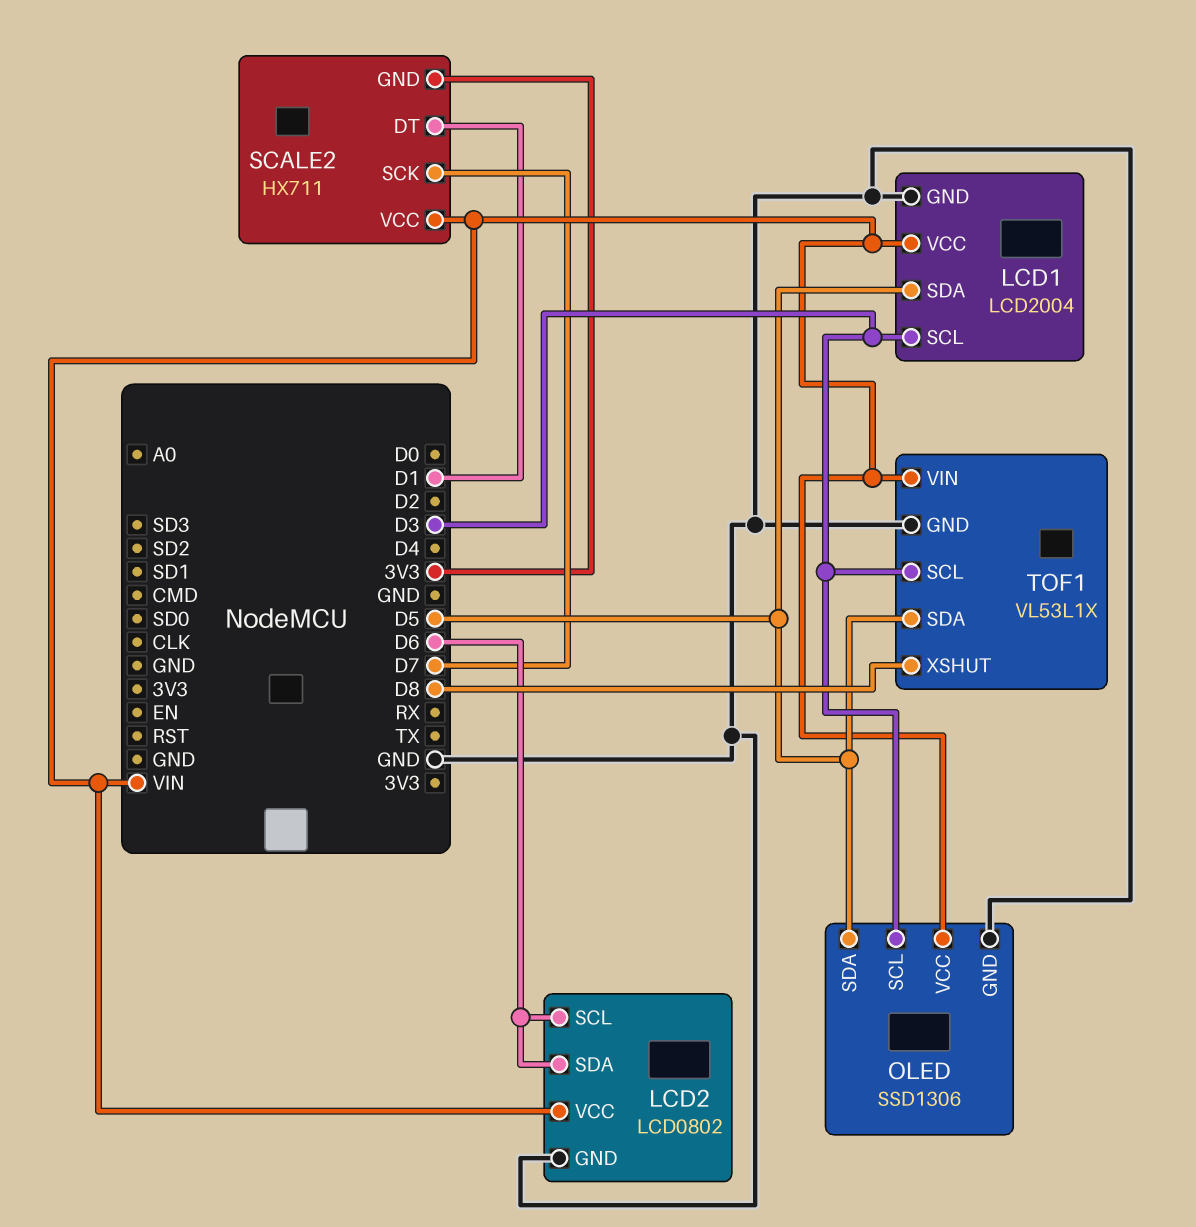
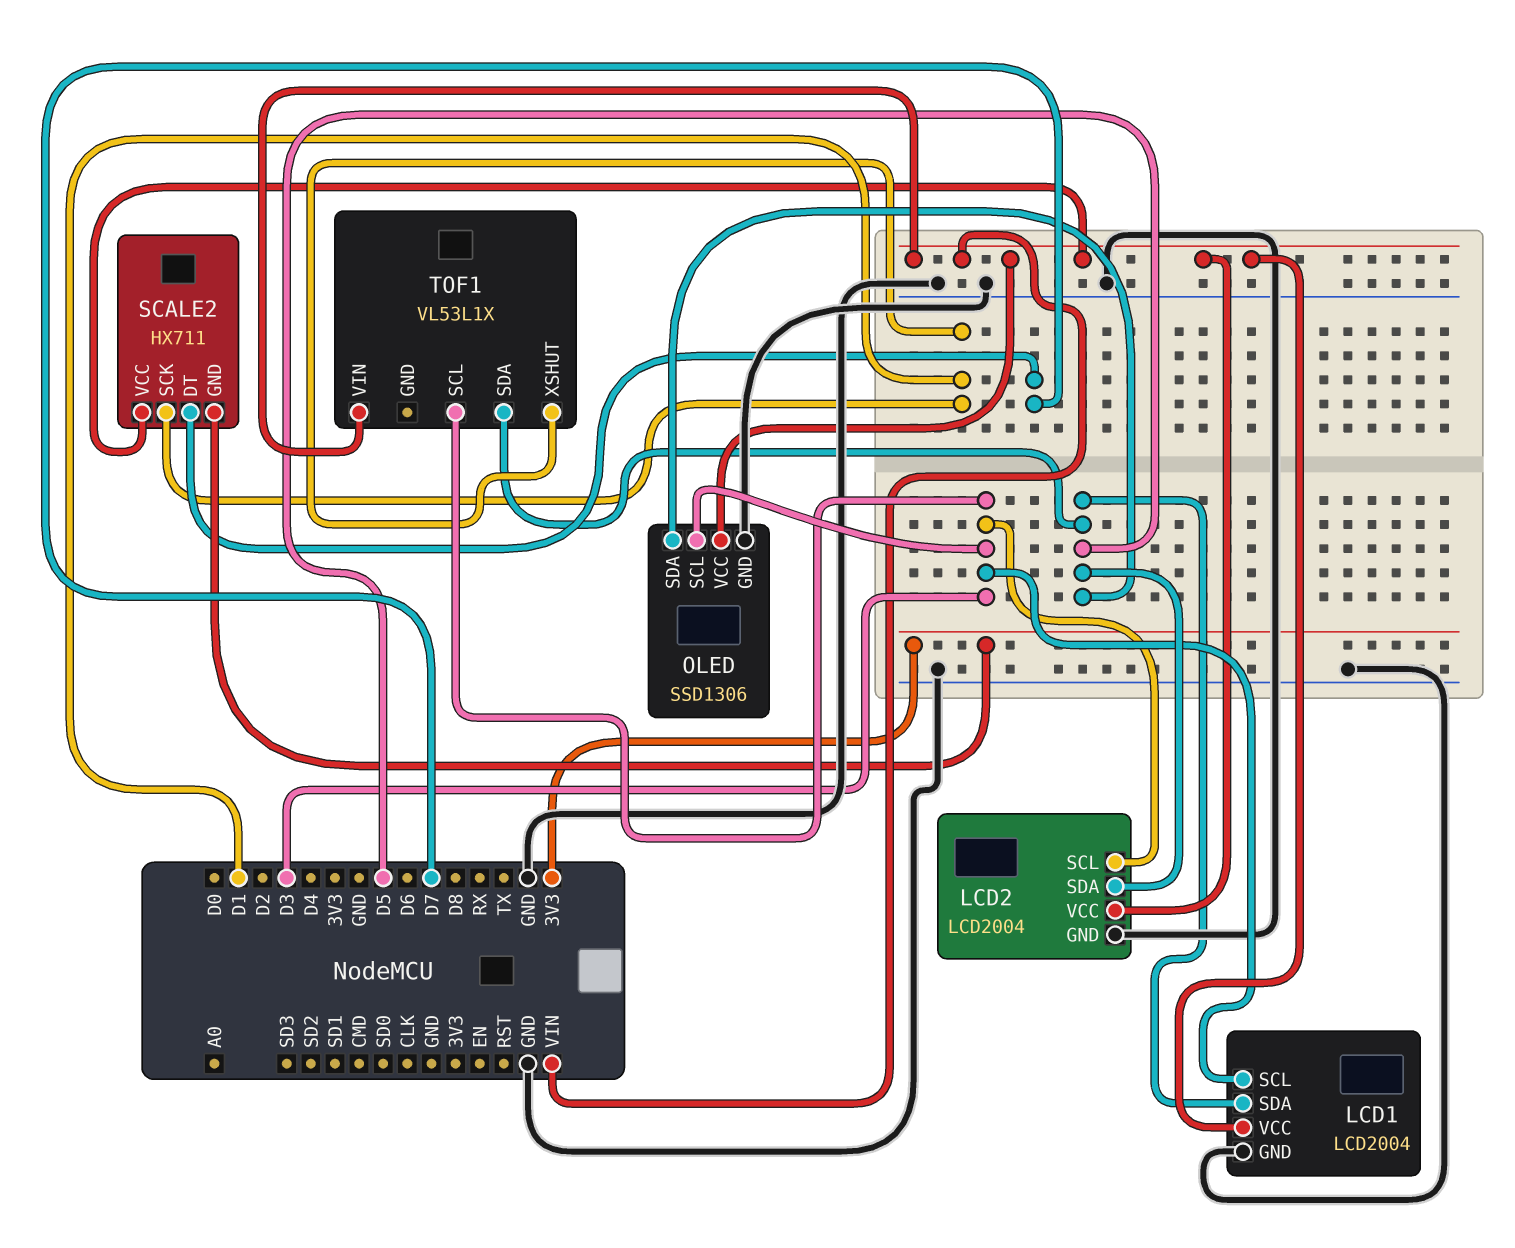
LCD2: LCD0802 -> LCD2004
LCD2 pin SCL: D6 -> D3
LCD2 pin SDA: D6 -> D5
SCALE2 pin DT: D1 -> D7
SCALE2 pin SCK: D7 -> D1
TOF1 pin GND: GND -> none
TOF1 pin XSHUT: D8 -> D1

